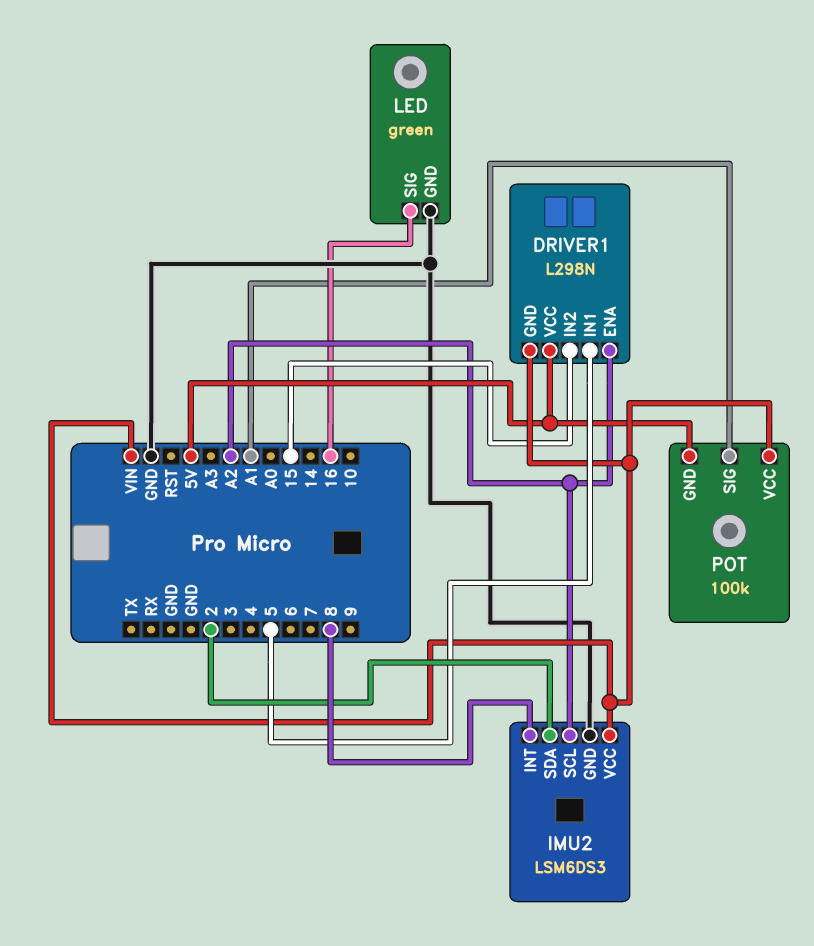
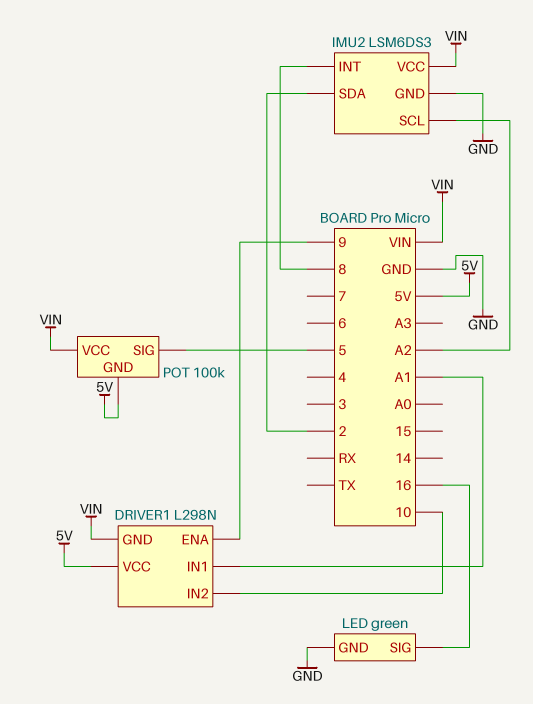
DRIVER1 pin ENA: A2 -> 9
DRIVER1 pin IN1: 5 -> A1
DRIVER1 pin IN2: 15 -> 10
POT pin SIG: A1 -> 5

